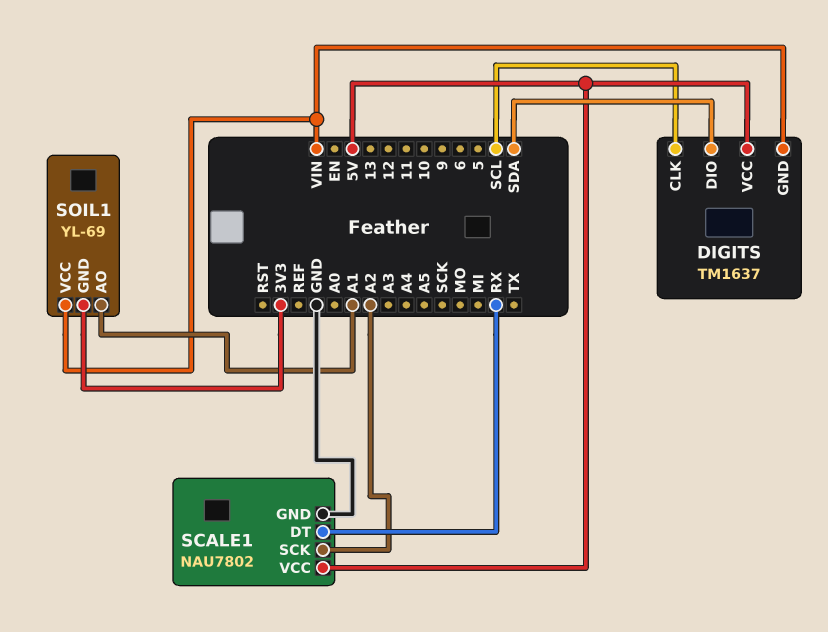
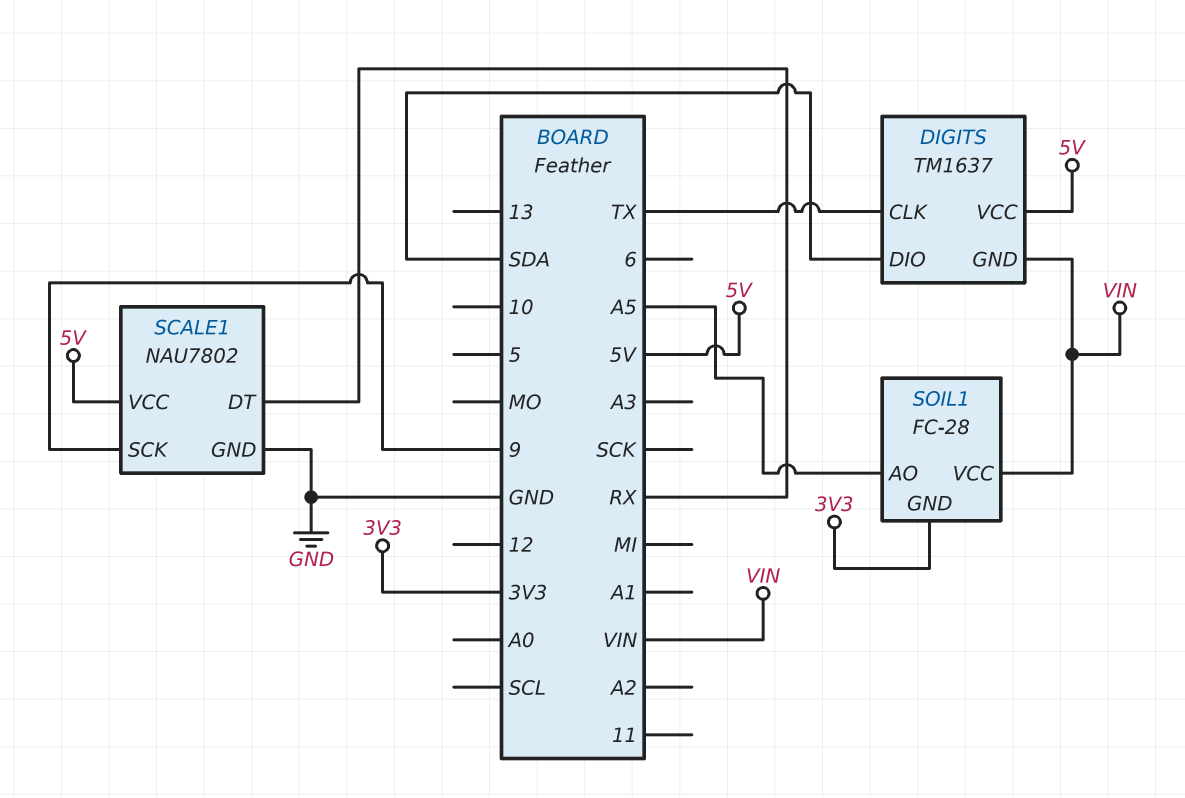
DIGITS pin CLK: SCL -> TX
SCALE1 pin SCK: A2 -> 9
SOIL1: YL-69 -> FC-28
SOIL1 pin AO: A1 -> A5

